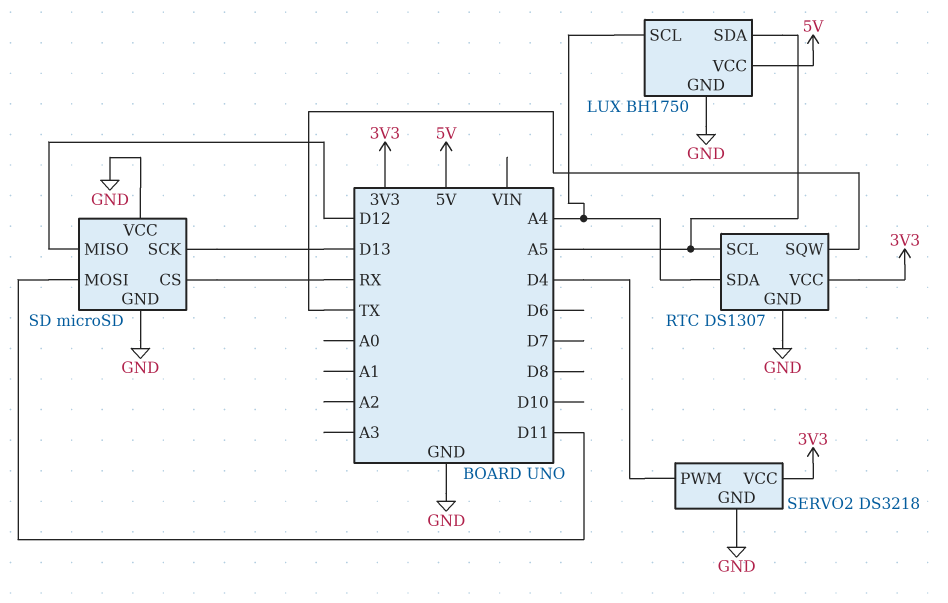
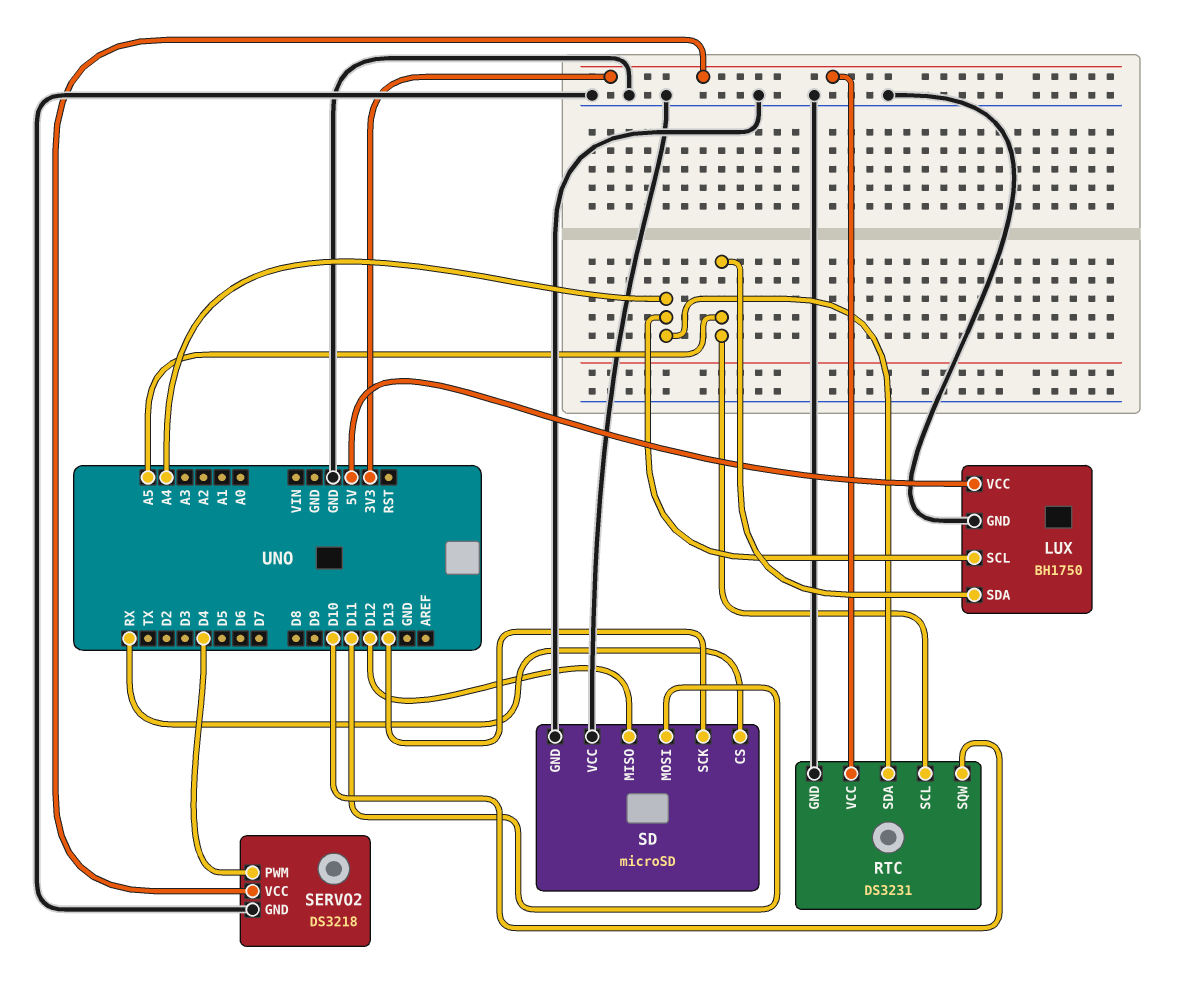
RTC: DS1307 -> DS3231
RTC pin SQW: TX -> D10

